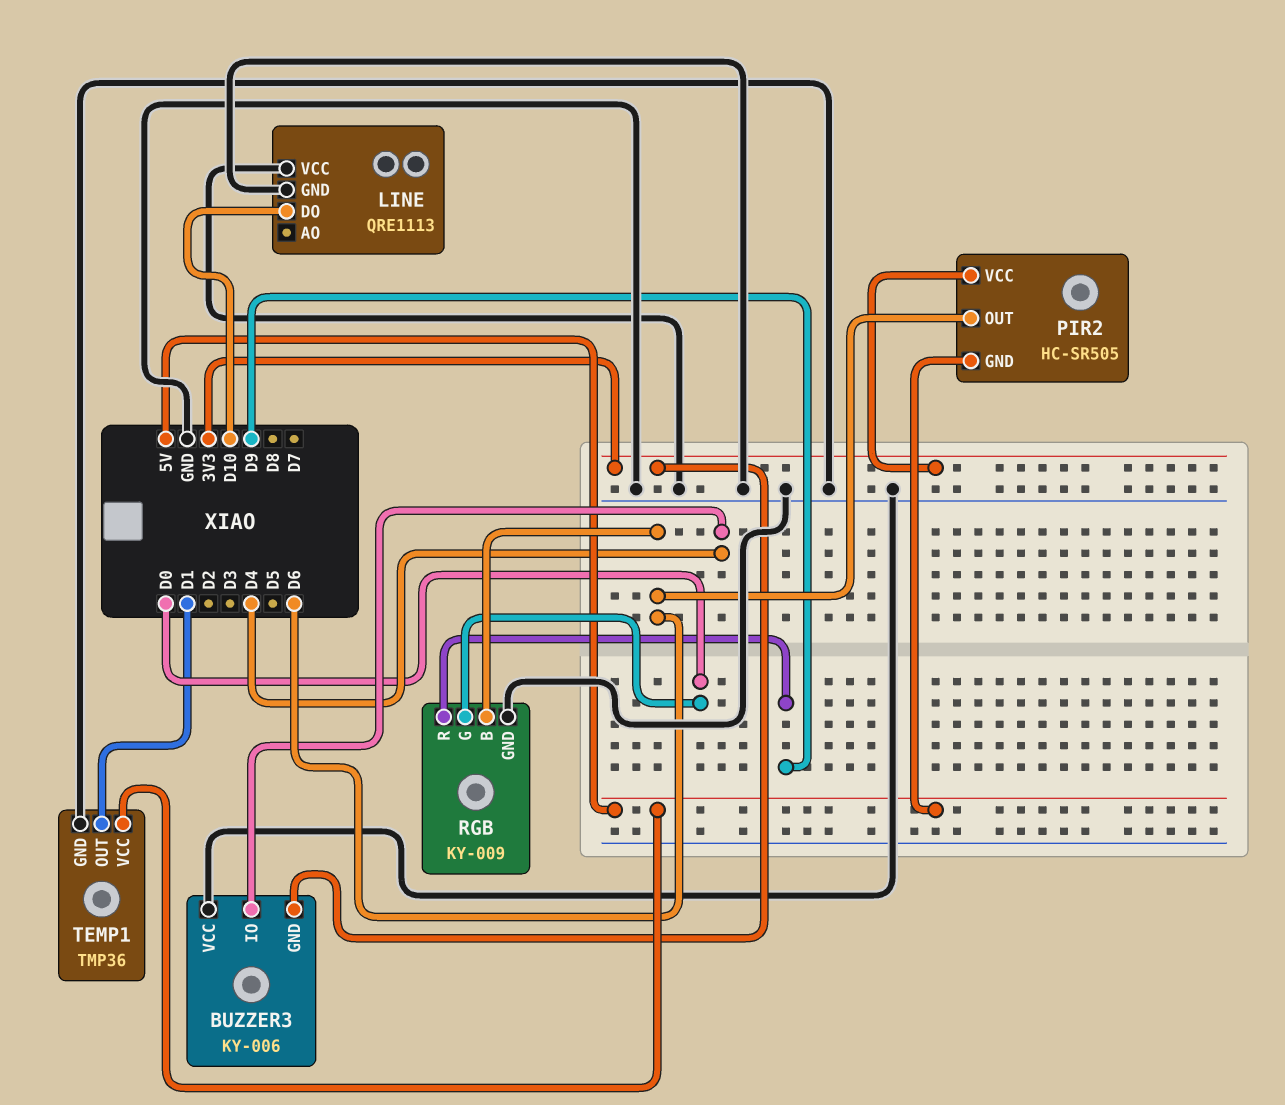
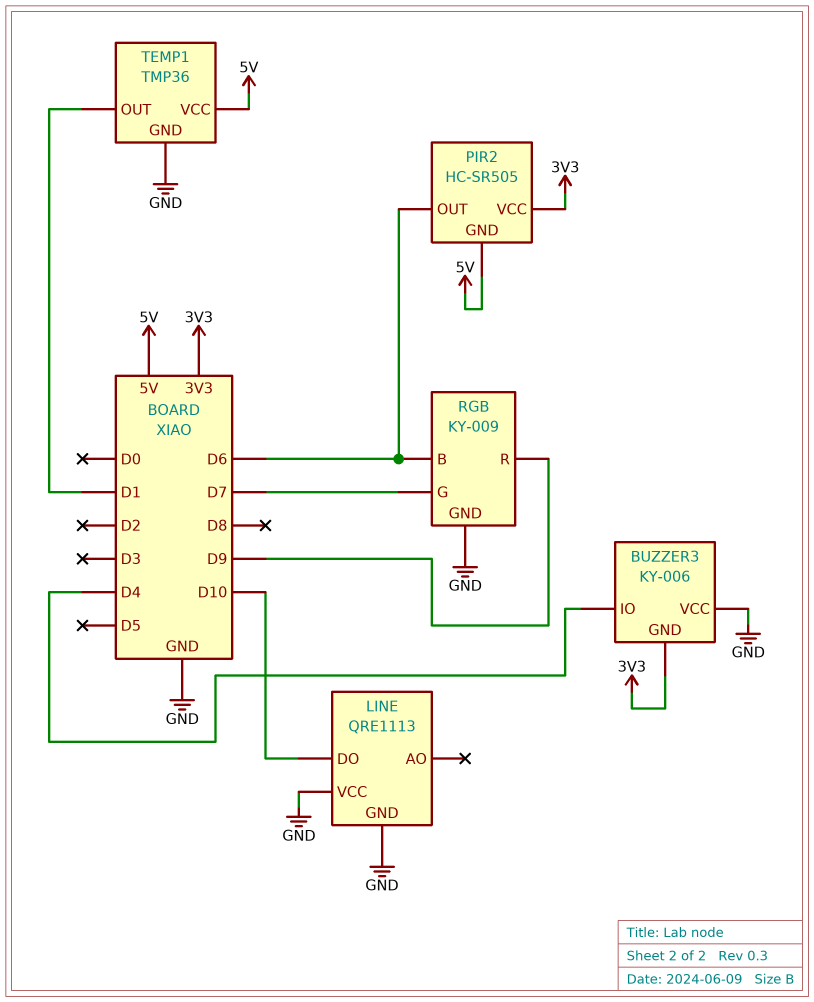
RGB pin G: D0 -> D7

